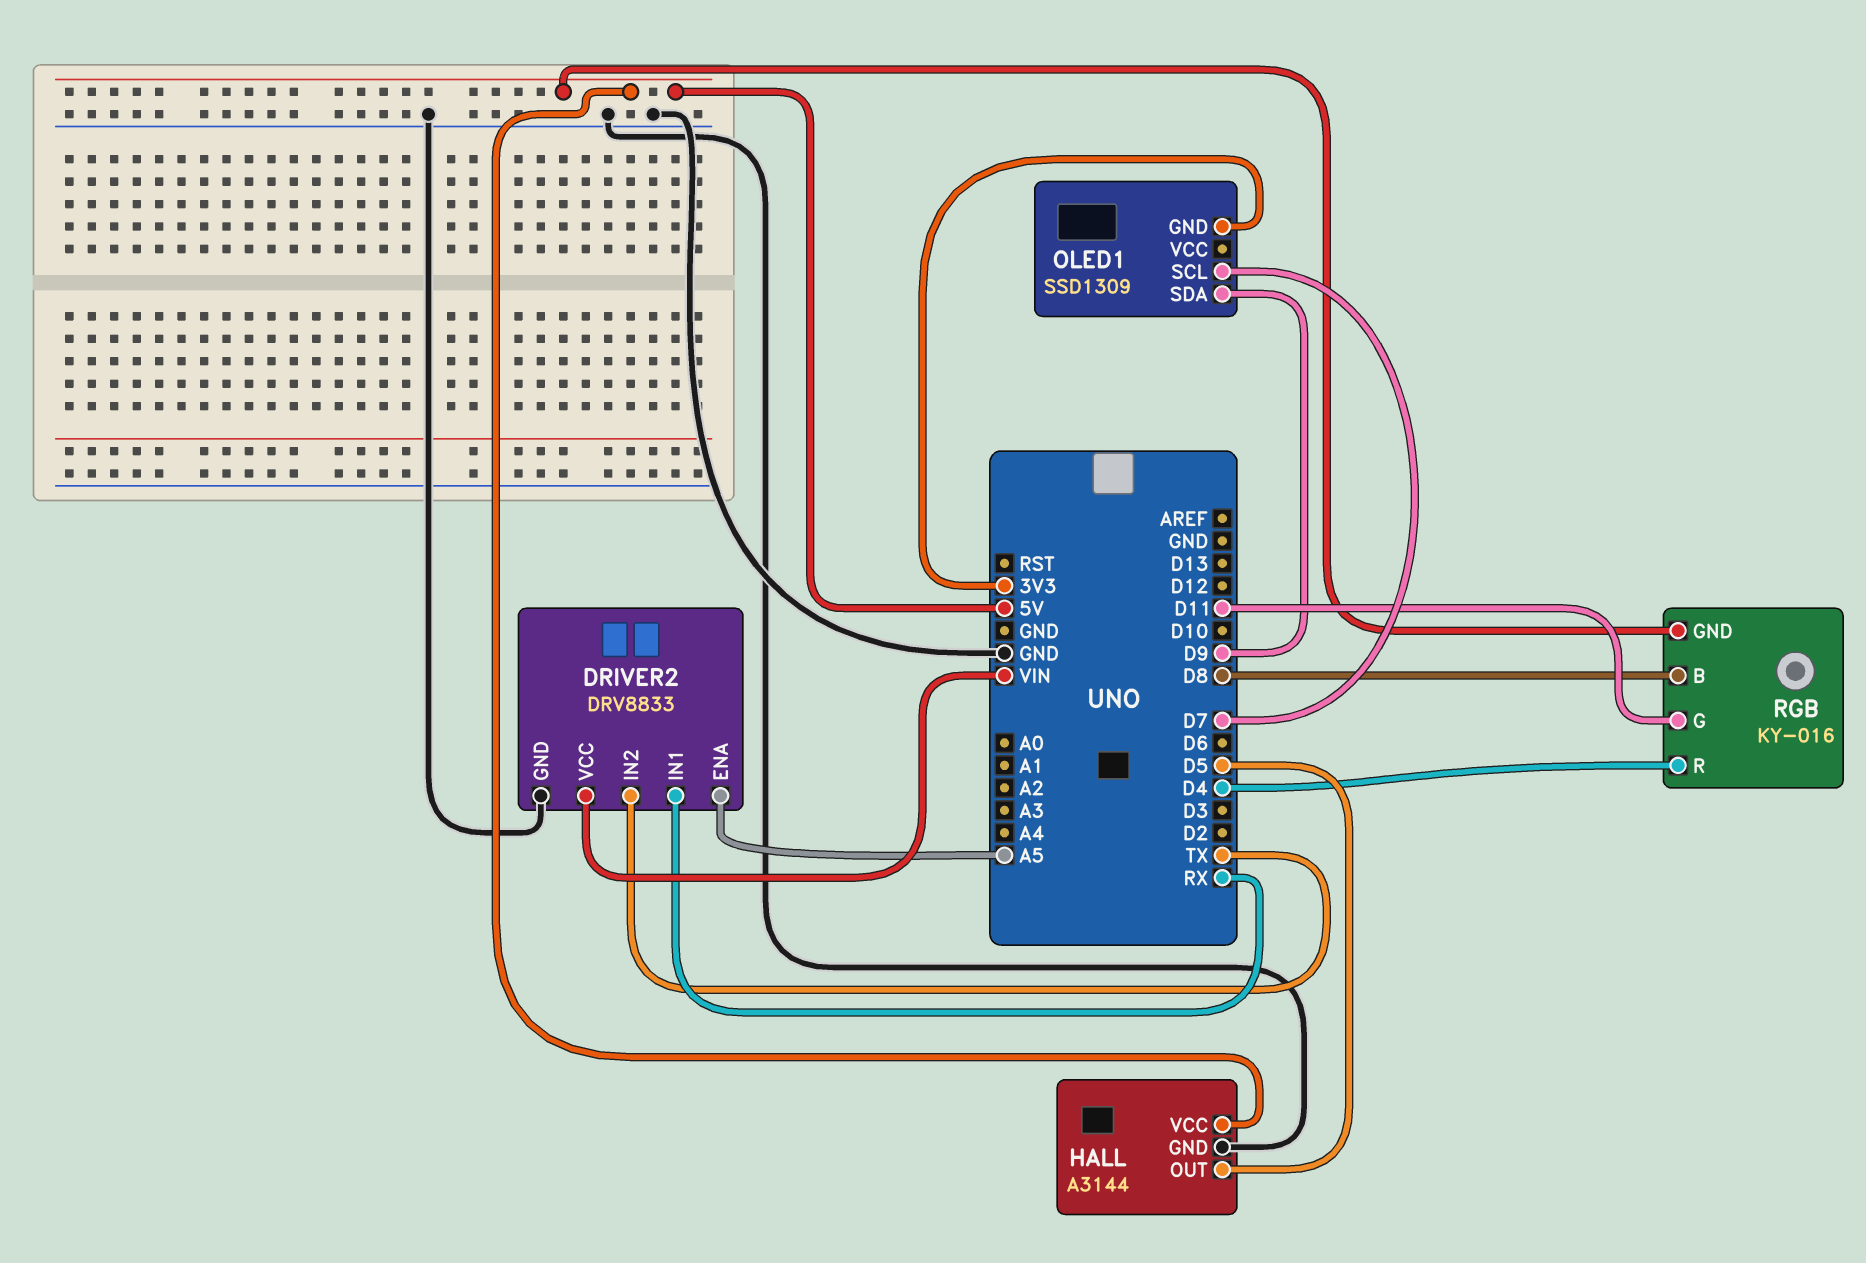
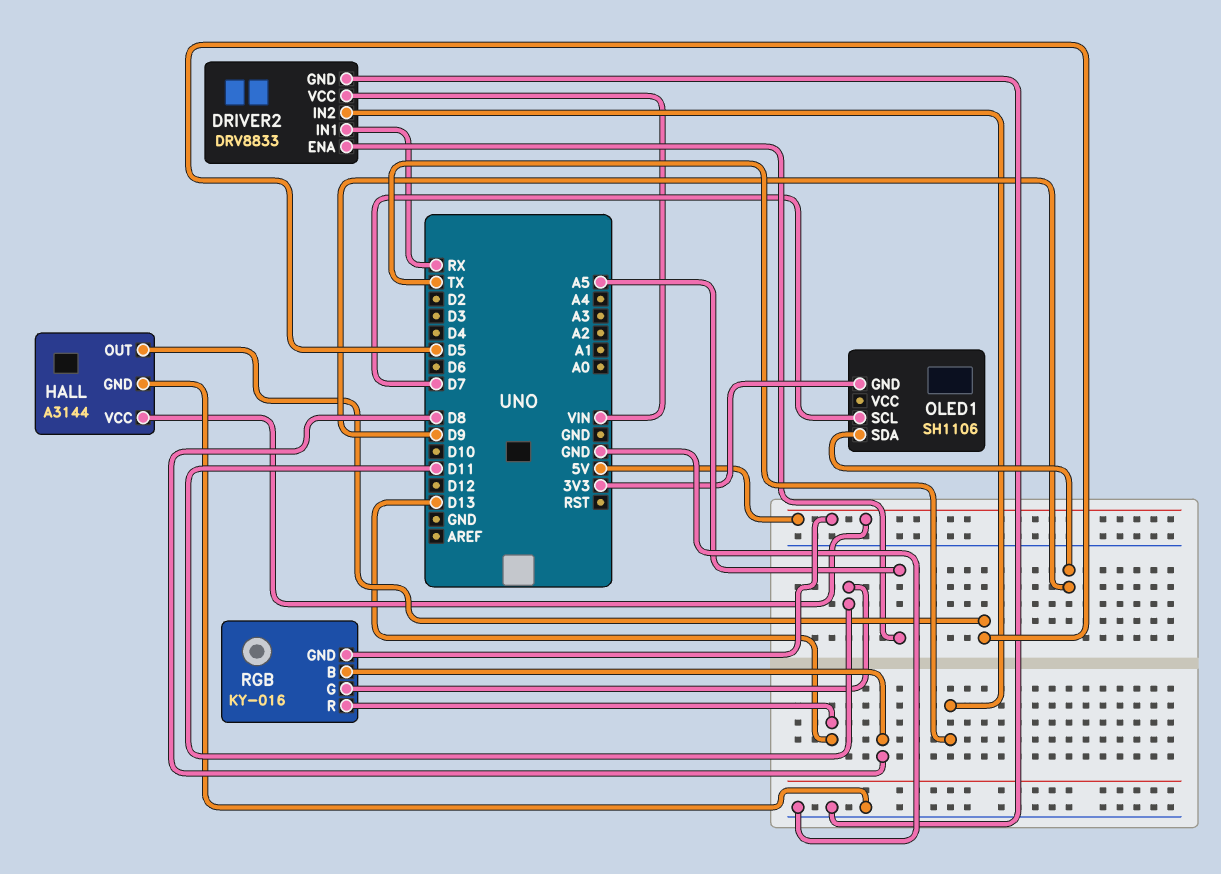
OLED1: SSD1309 -> SH1106
RGB pin R: D4 -> D13

